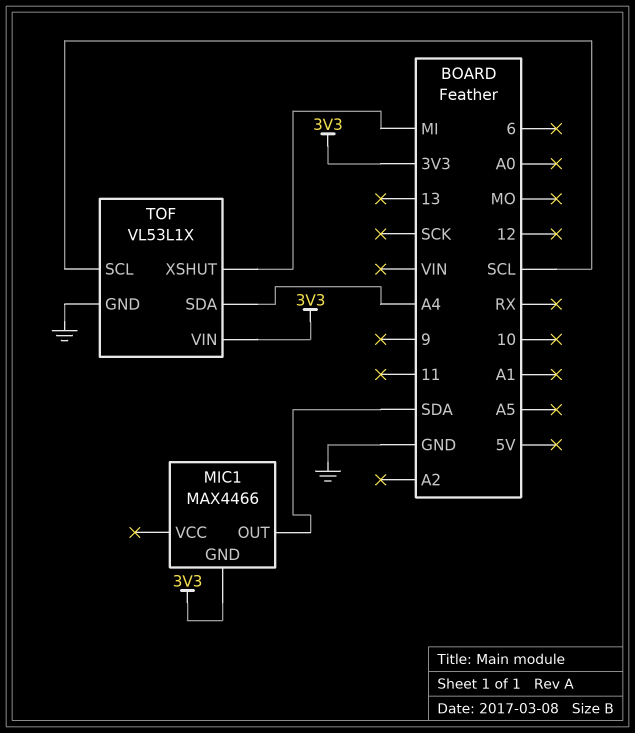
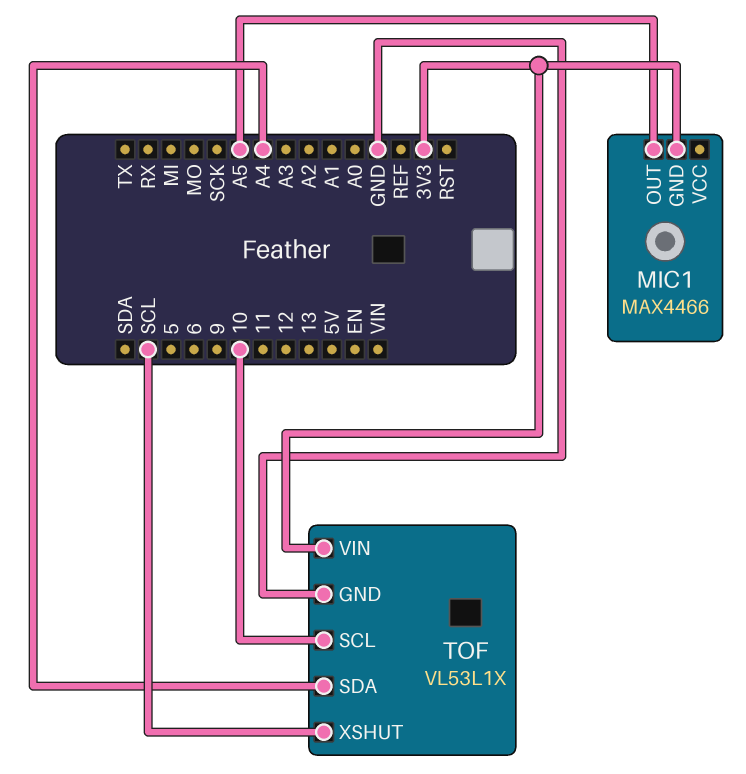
MIC1 pin OUT: SDA -> A5
TOF pin SCL: SCL -> 10
TOF pin XSHUT: MI -> SCL

